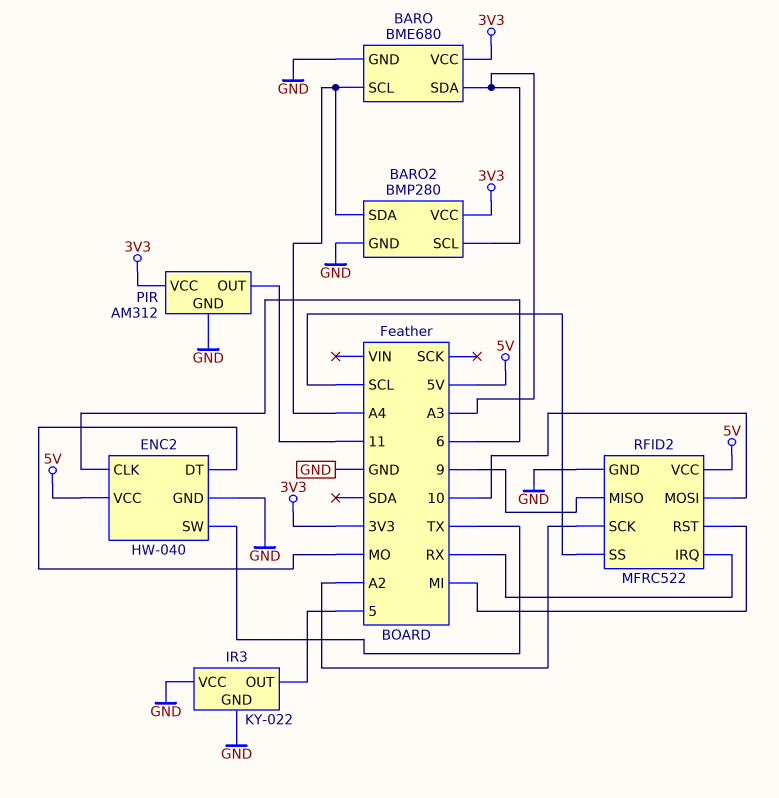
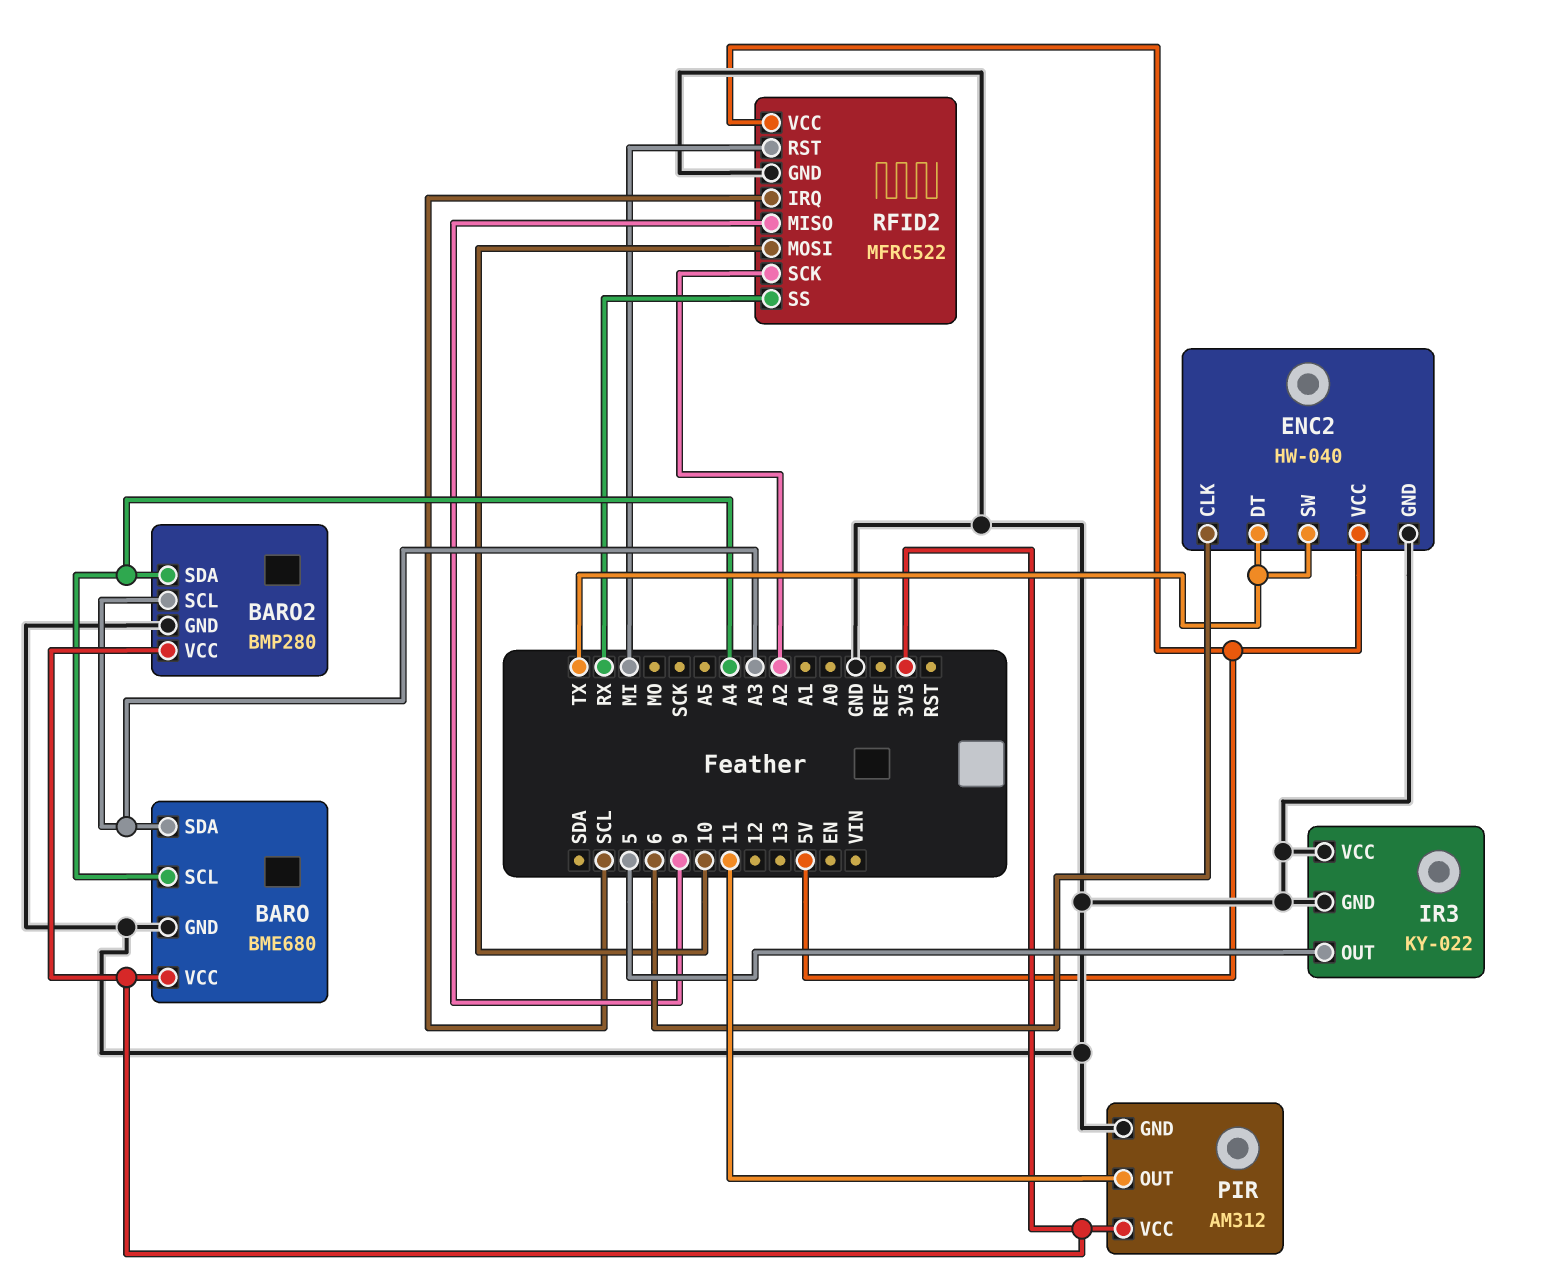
ENC2 pin DT: MO -> TX
RFID2 pin IRQ: RX -> SCL
RFID2 pin SS: SCL -> RX

